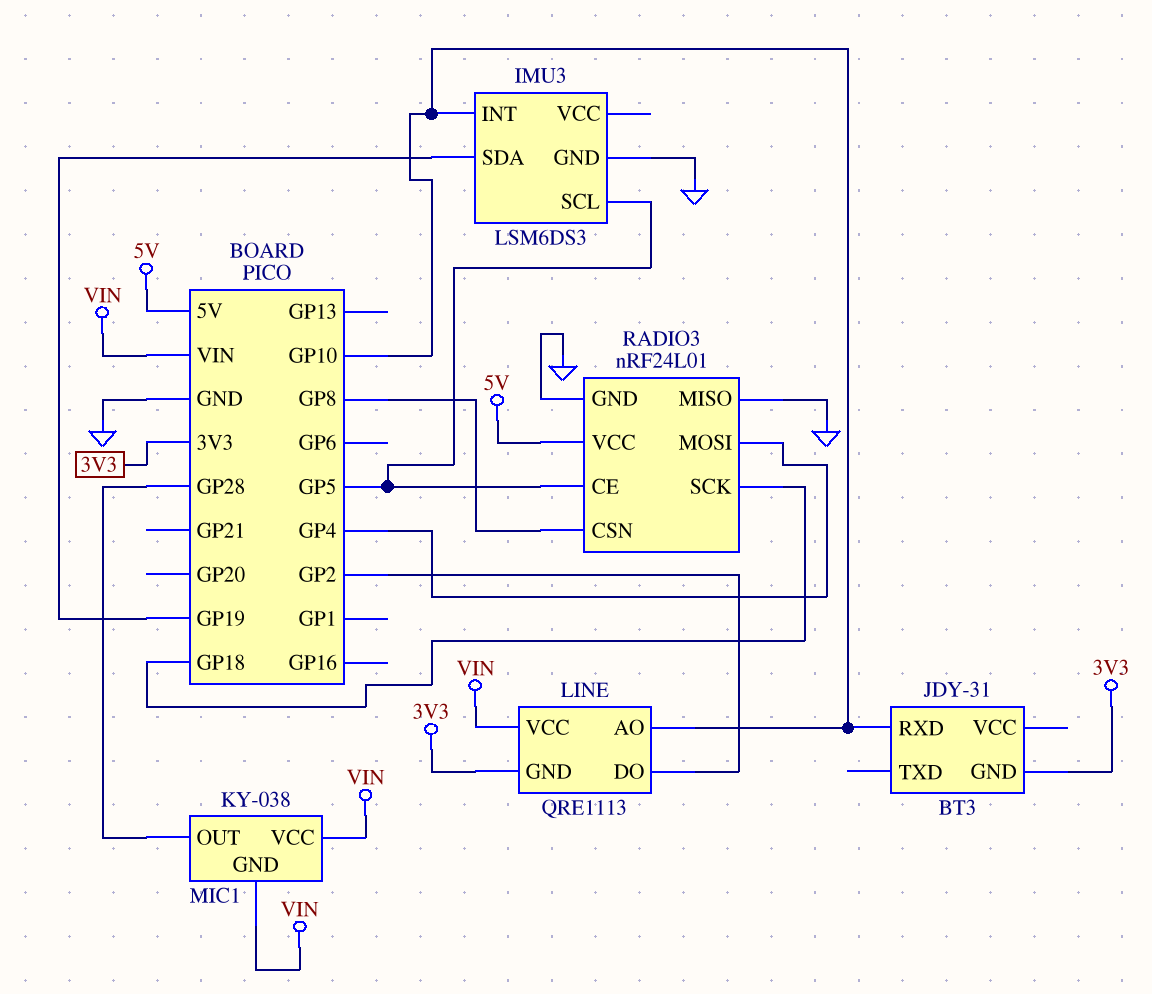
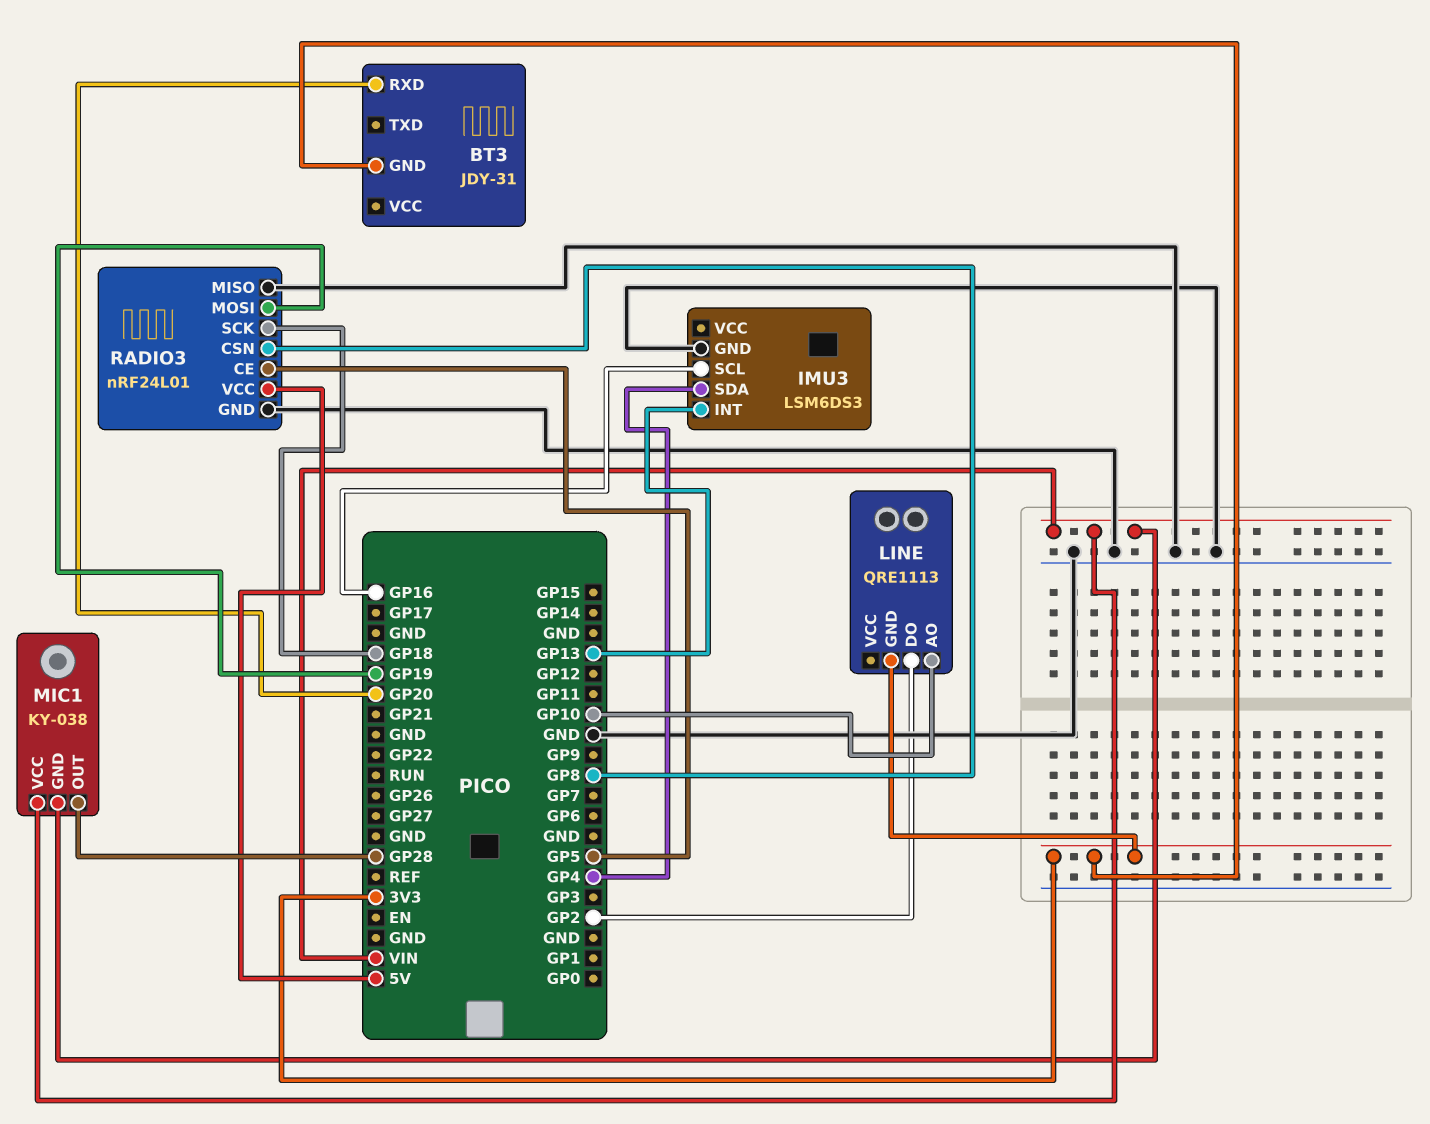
BT3 pin RXD: GP10 -> GP20
IMU3 pin INT: GP10 -> GP13
IMU3 pin SCL: GP5 -> GP16
IMU3 pin SDA: GP19 -> GP4
LINE pin VCC: VIN -> none
RADIO3 pin MOSI: GP4 -> GP19

